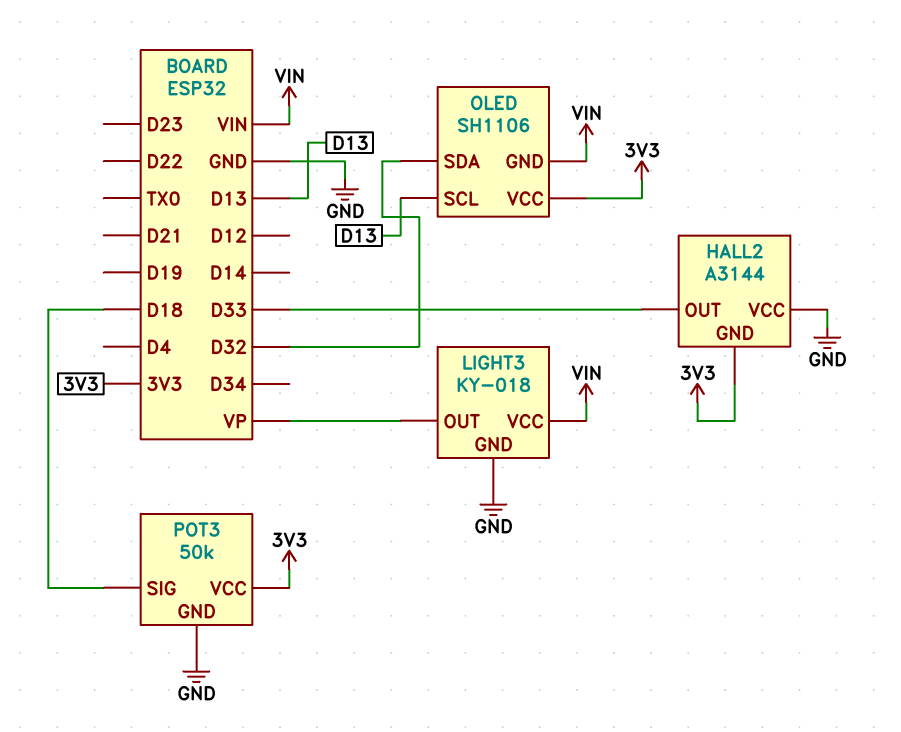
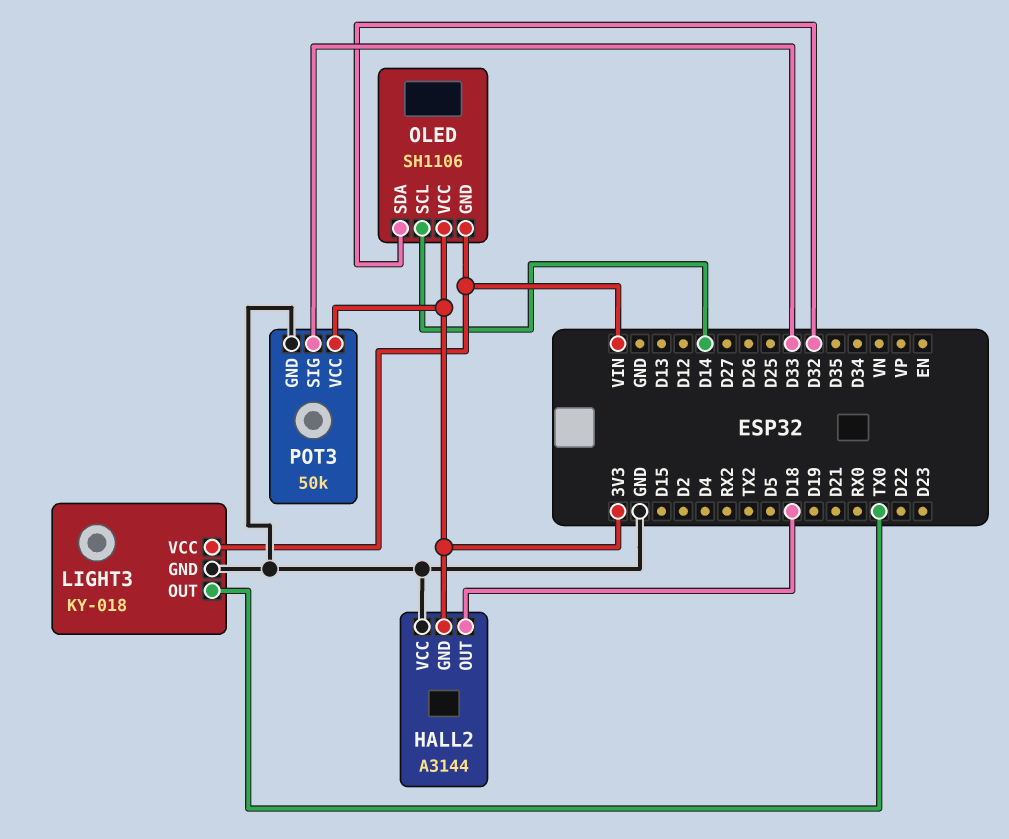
HALL2 pin OUT: D33 -> D18
LIGHT3 pin OUT: VP -> TX0
OLED pin SCL: D13 -> D14
POT3 pin SIG: D18 -> D33

